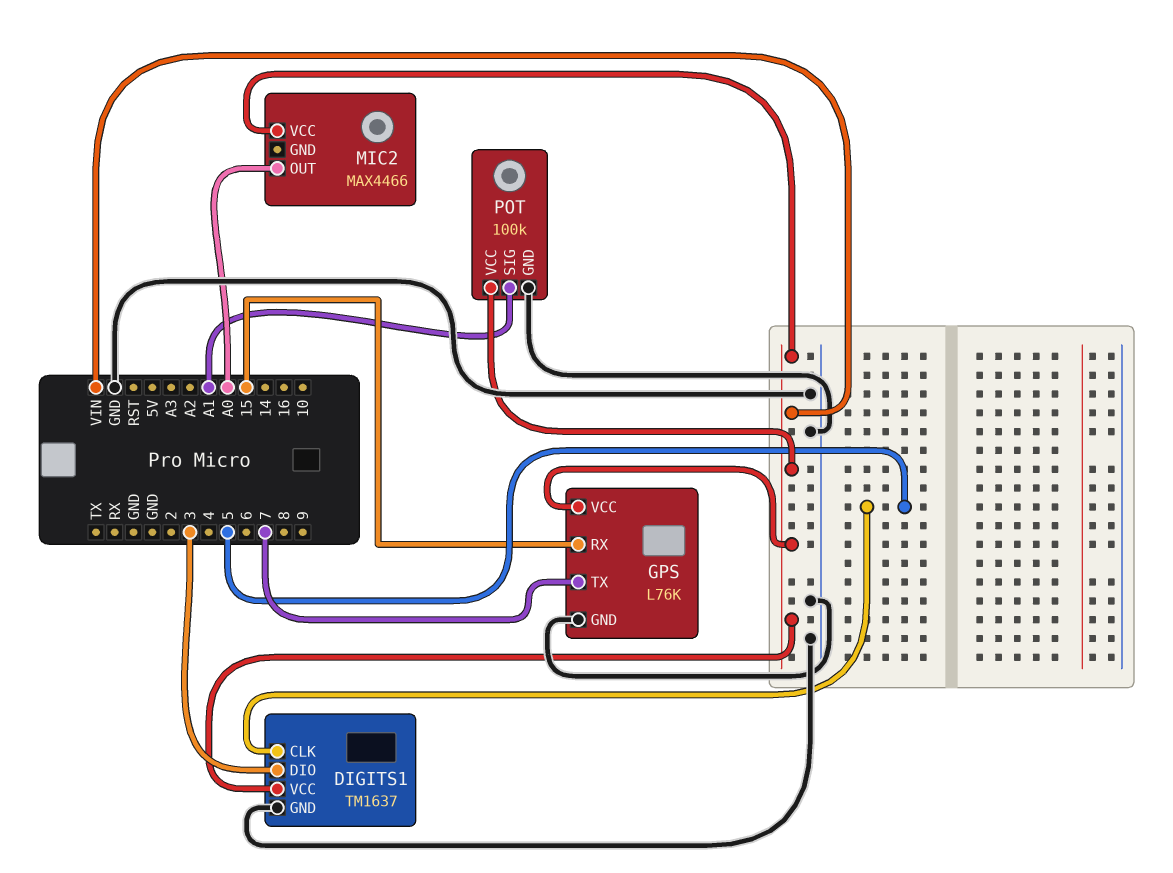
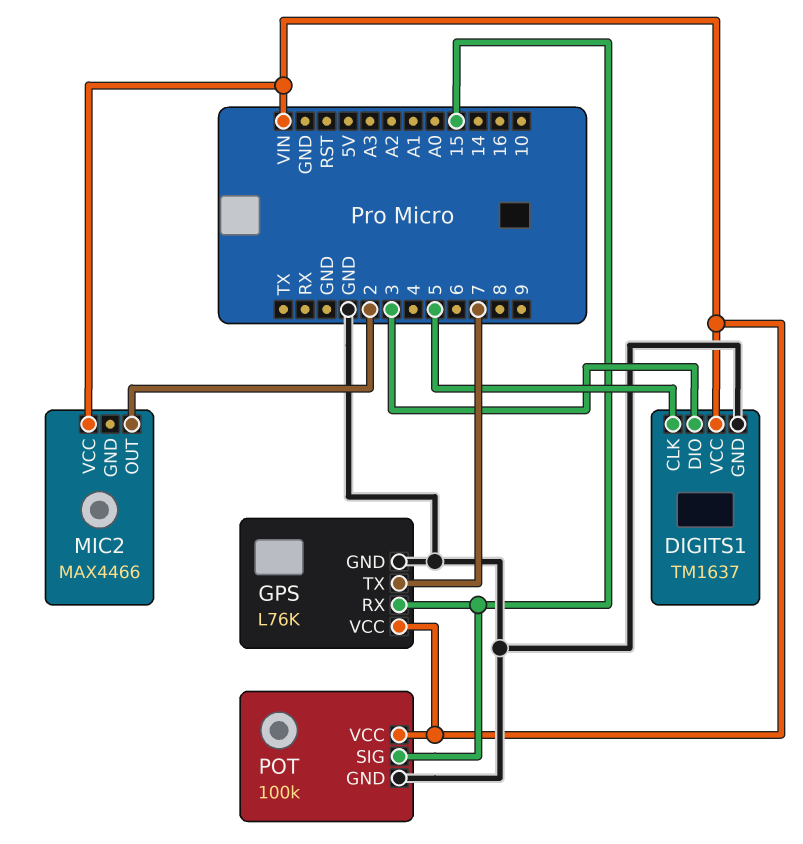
MIC2 pin OUT: A0 -> 2
POT pin SIG: A1 -> 15

